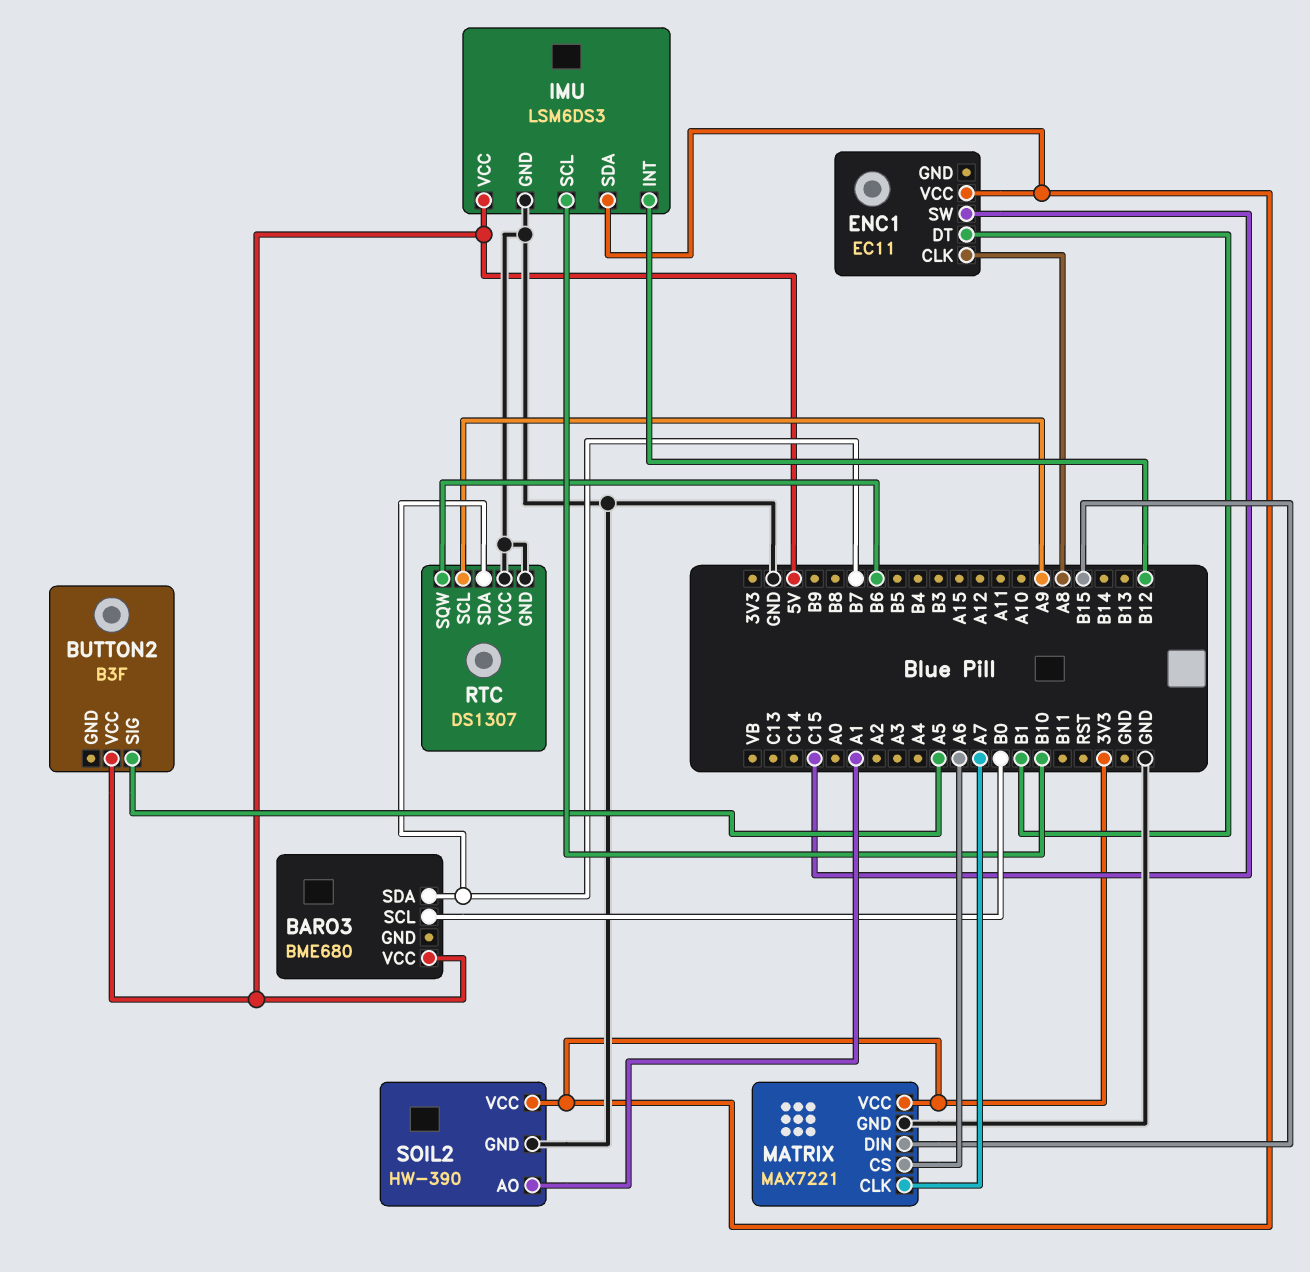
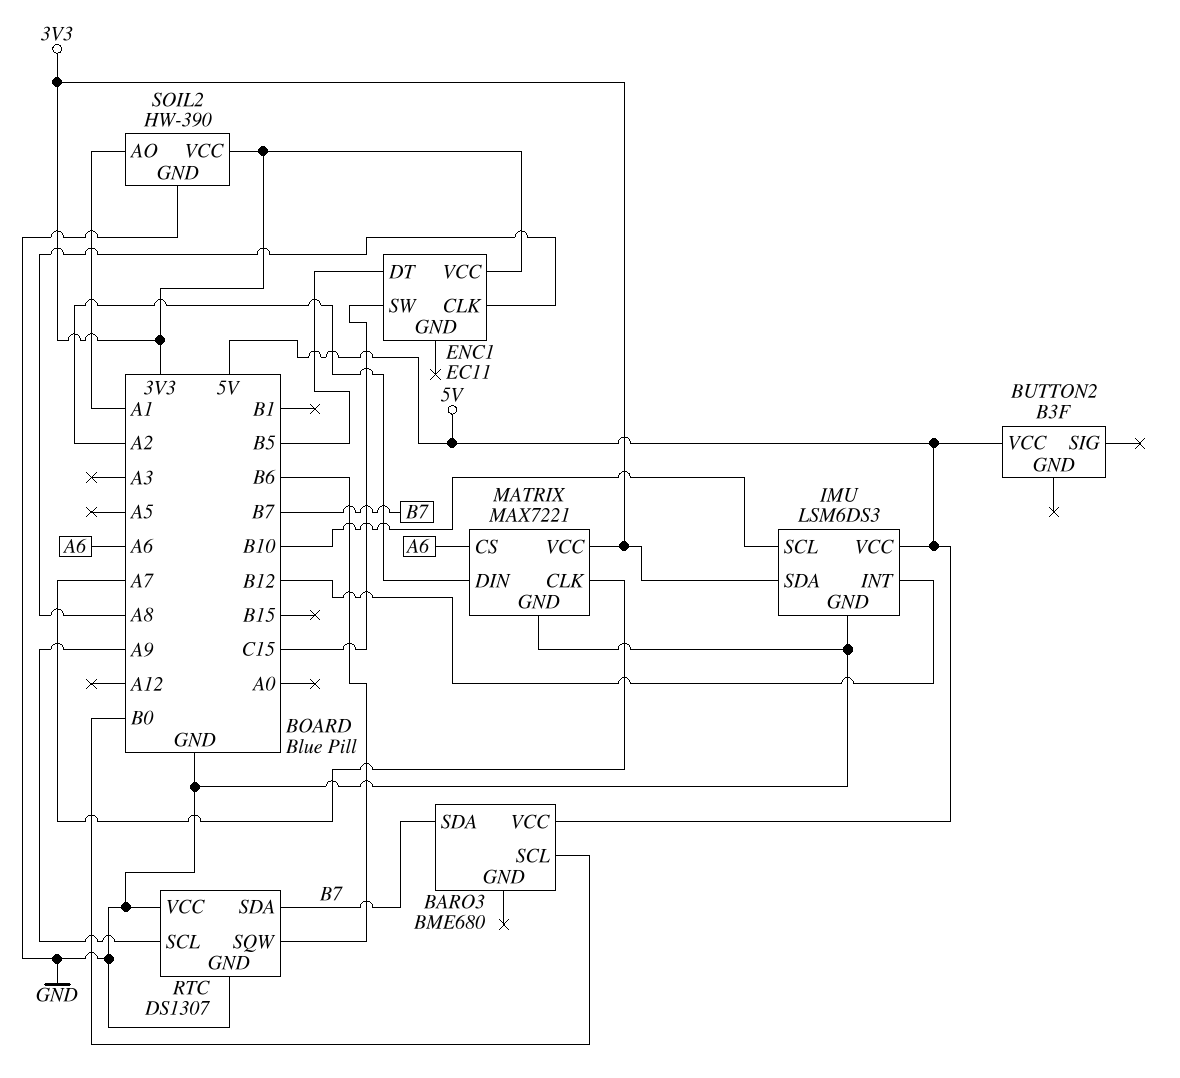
BUTTON2 pin SIG: A5 -> none
ENC1 pin DT: B1 -> B5
MATRIX pin DIN: B15 -> A2

